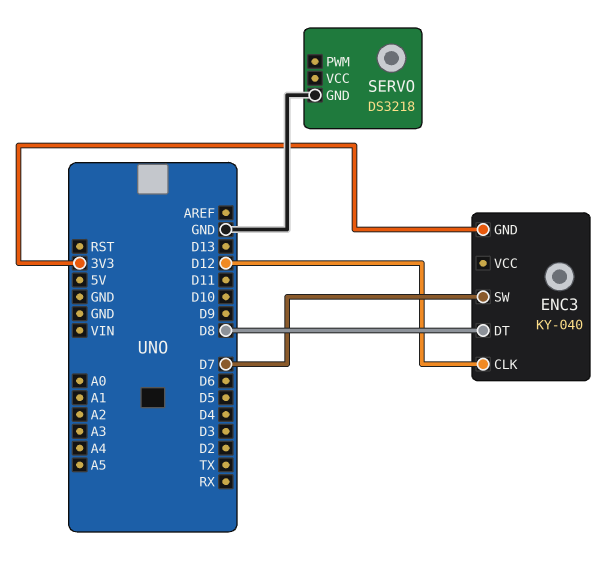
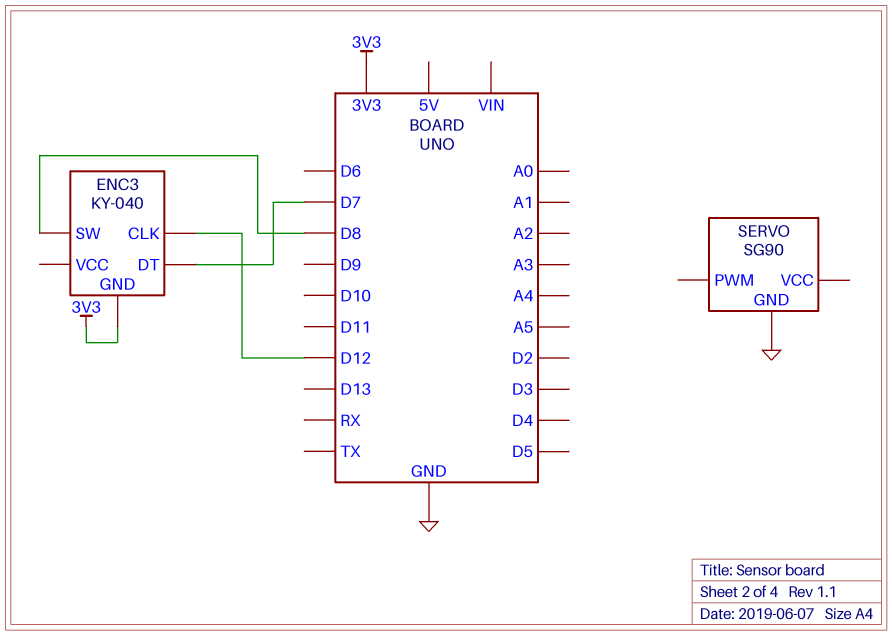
ENC3 pin DT: D8 -> D7
ENC3 pin SW: D7 -> D8
SERVO: DS3218 -> SG90

